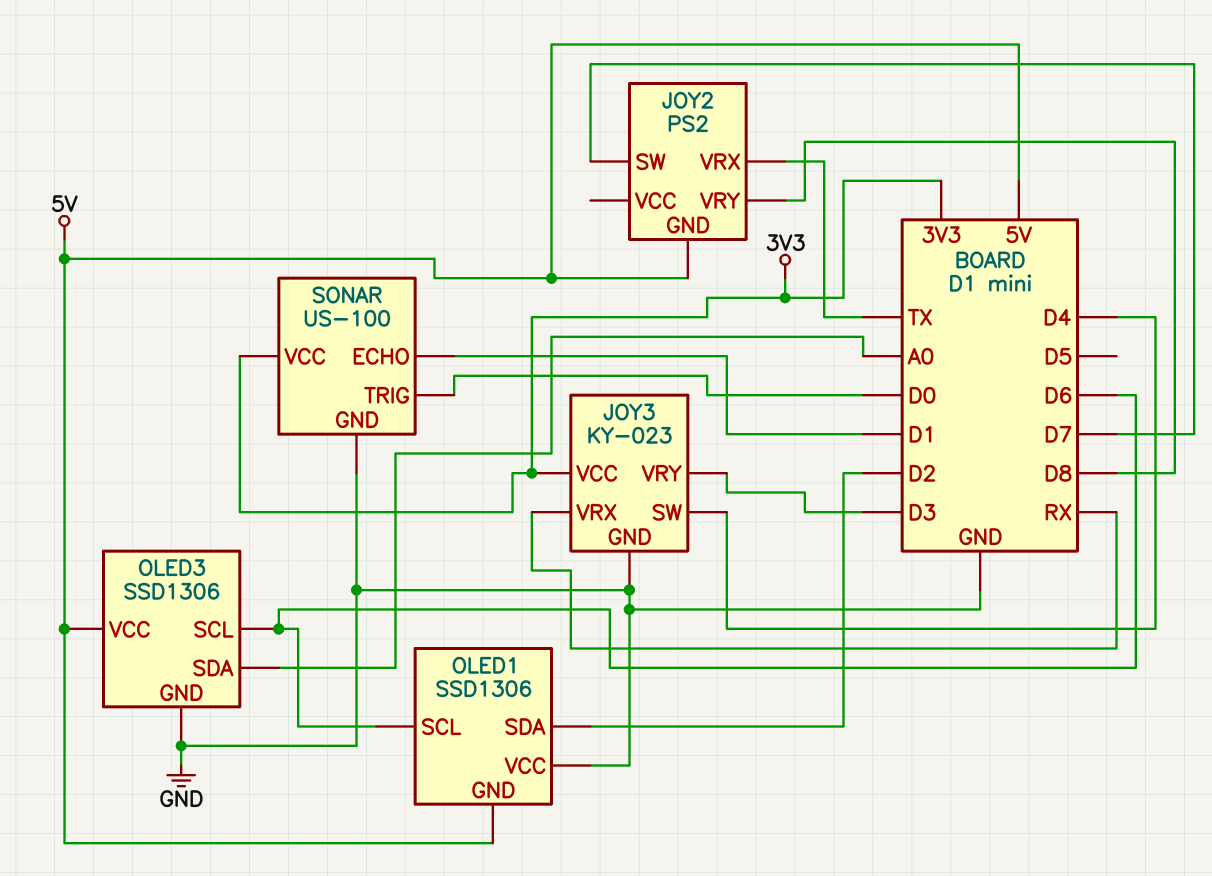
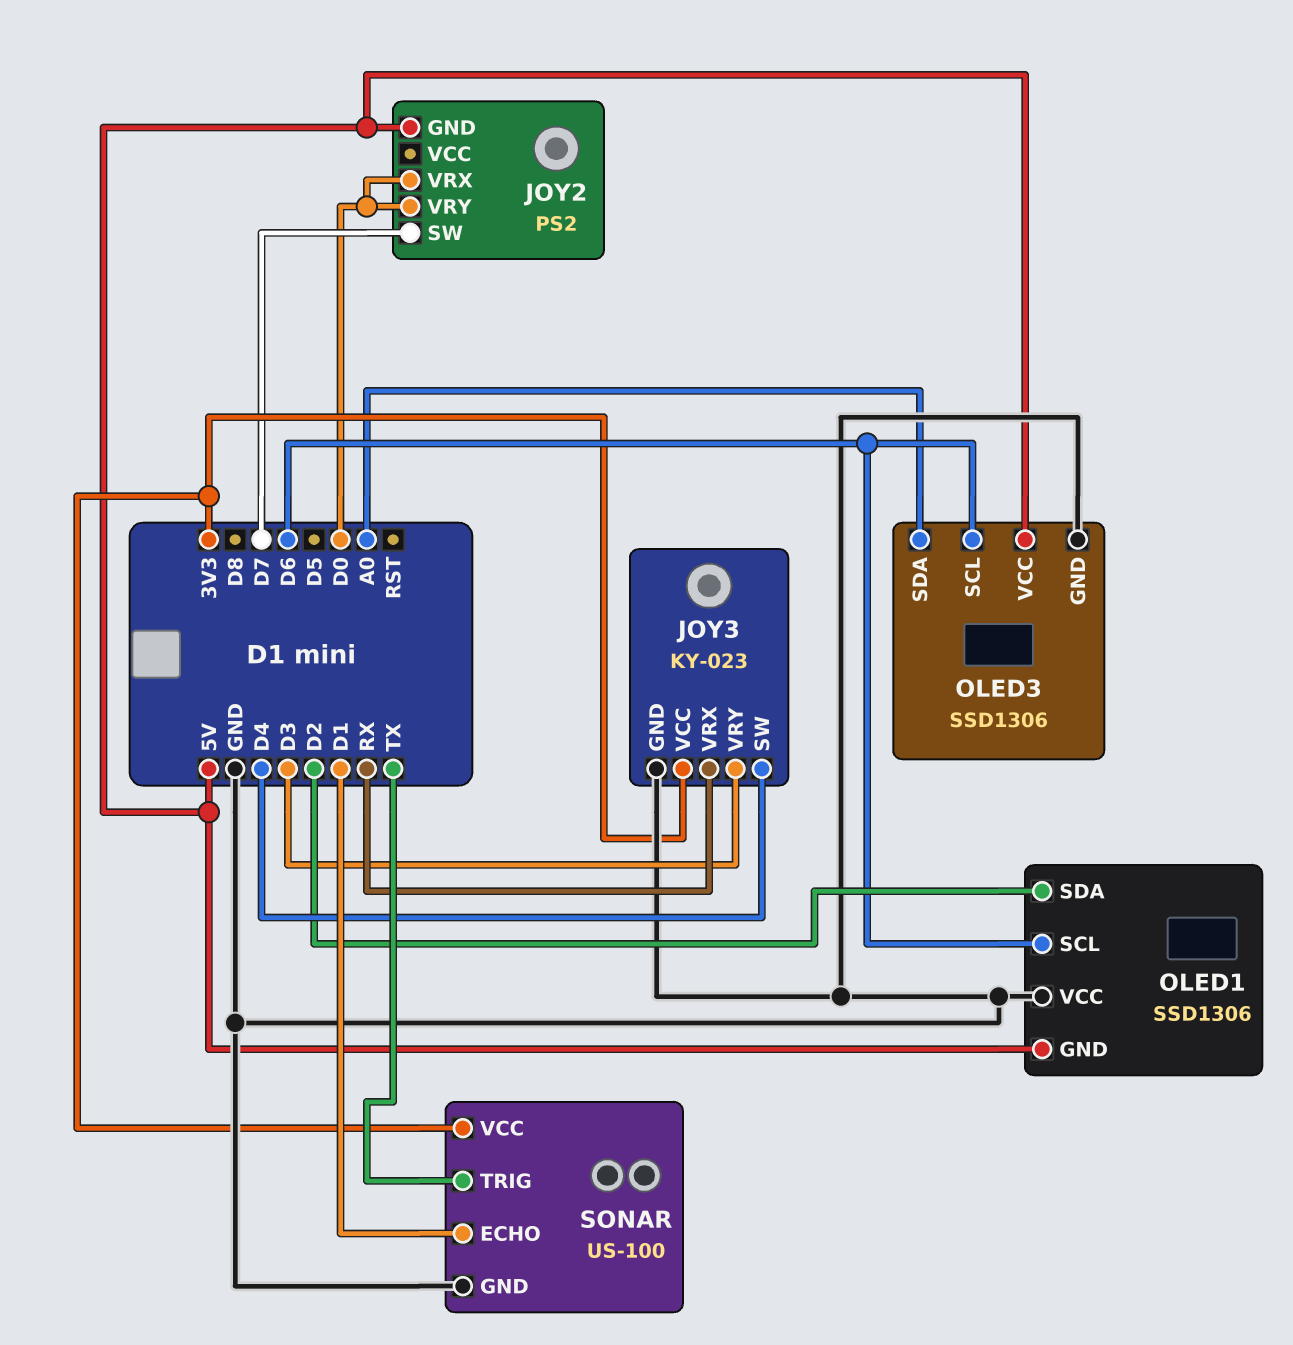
JOY2 pin VRX: TX -> D0
JOY2 pin VRY: D8 -> D0
SONAR pin TRIG: D0 -> TX

